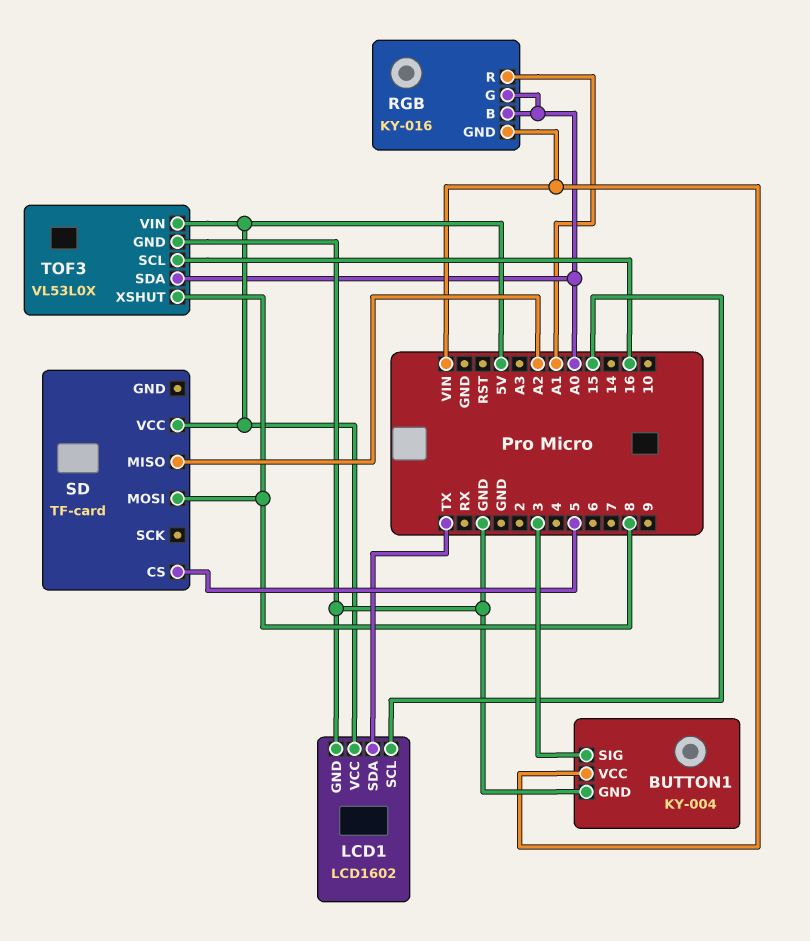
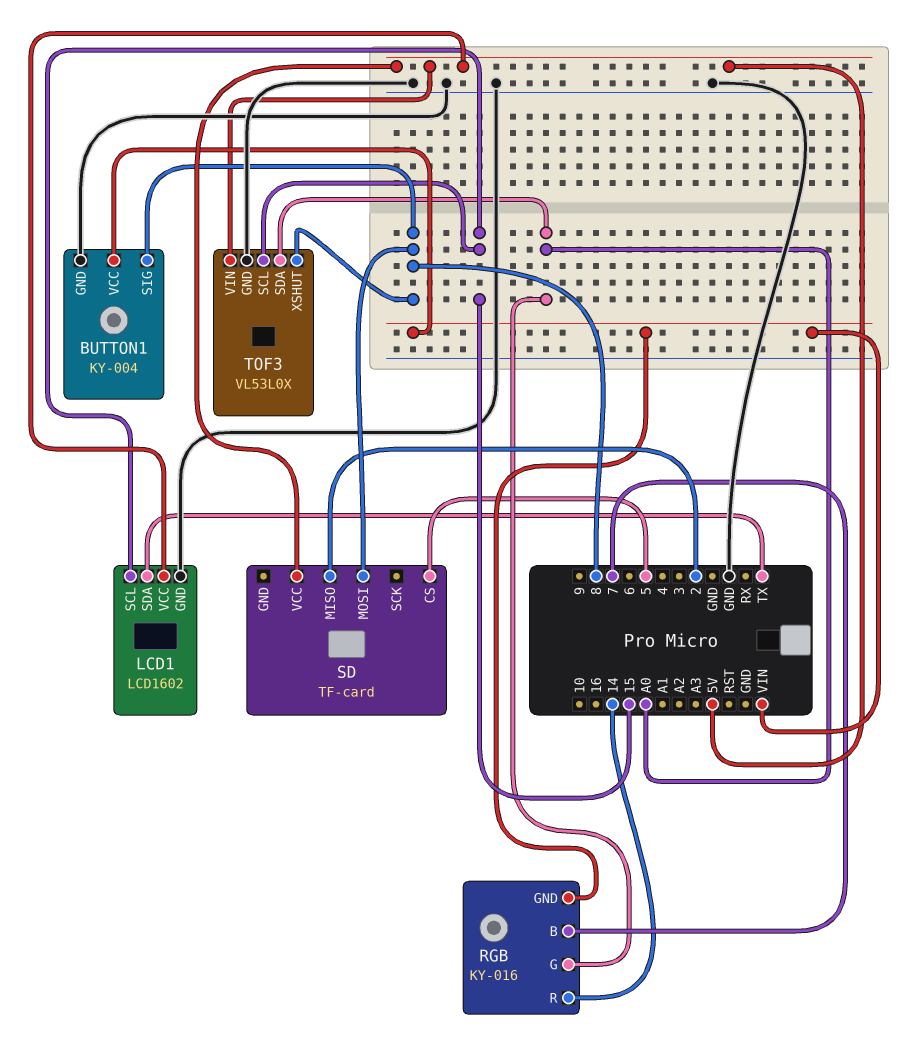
BUTTON1 pin SIG: 3 -> 8
RGB pin B: A0 -> 7
RGB pin R: A1 -> 14
SD pin MISO: A2 -> 2
TOF3 pin SCL: 16 -> 15

